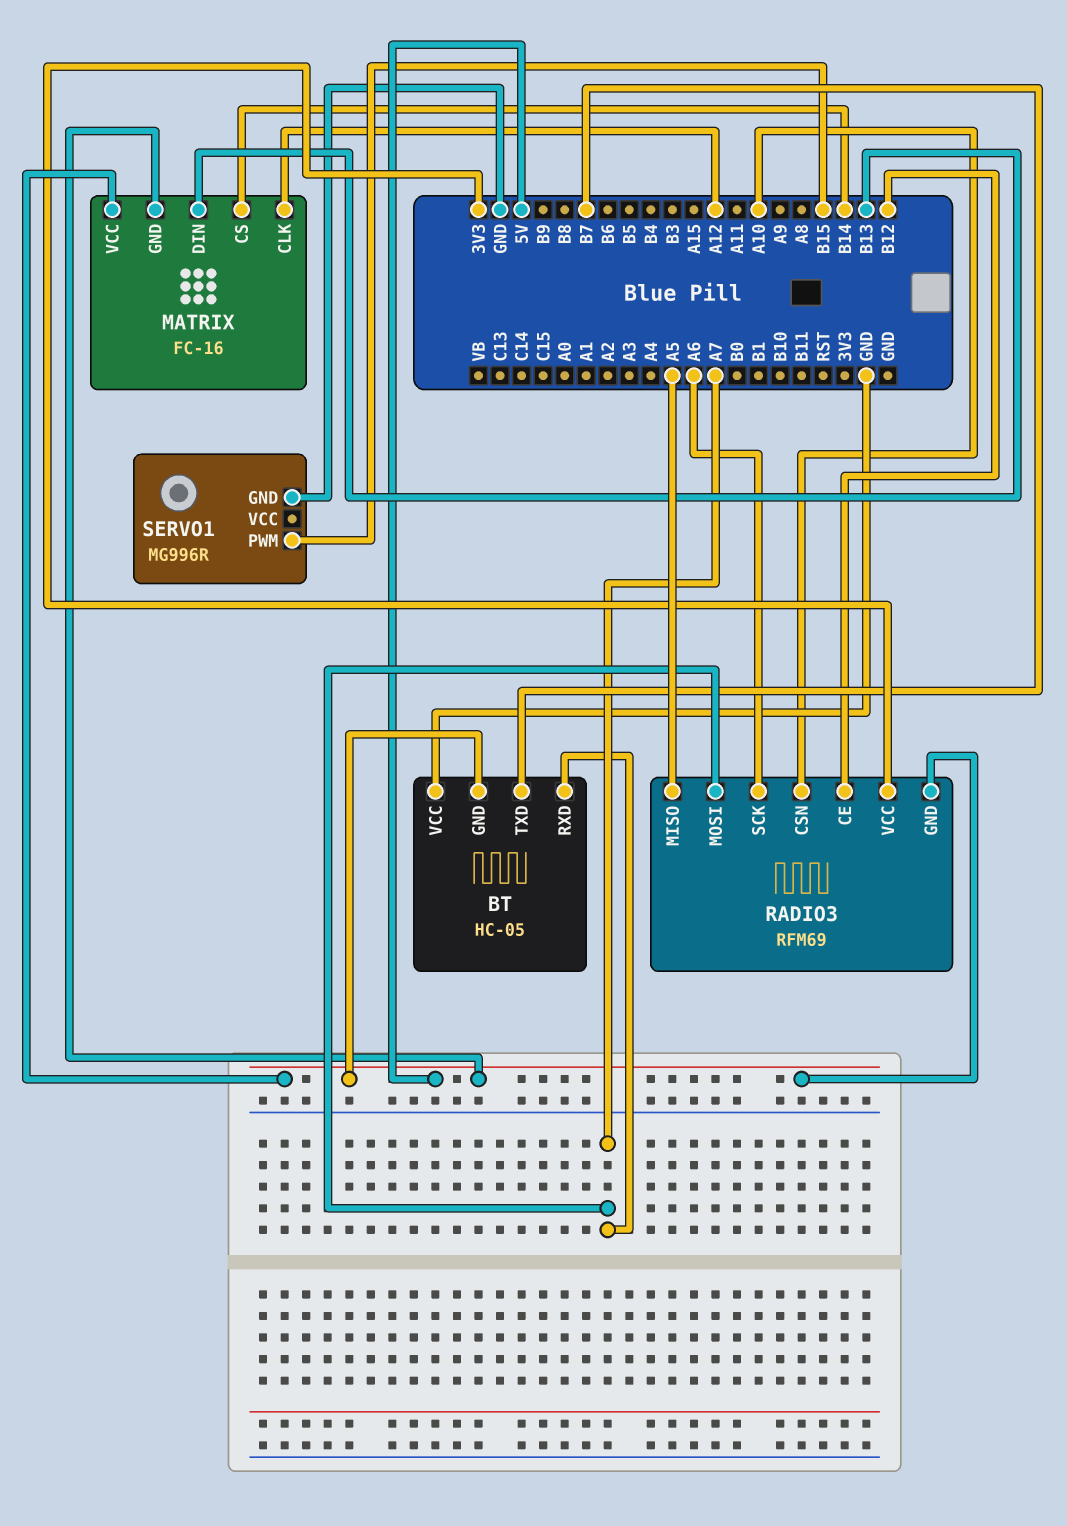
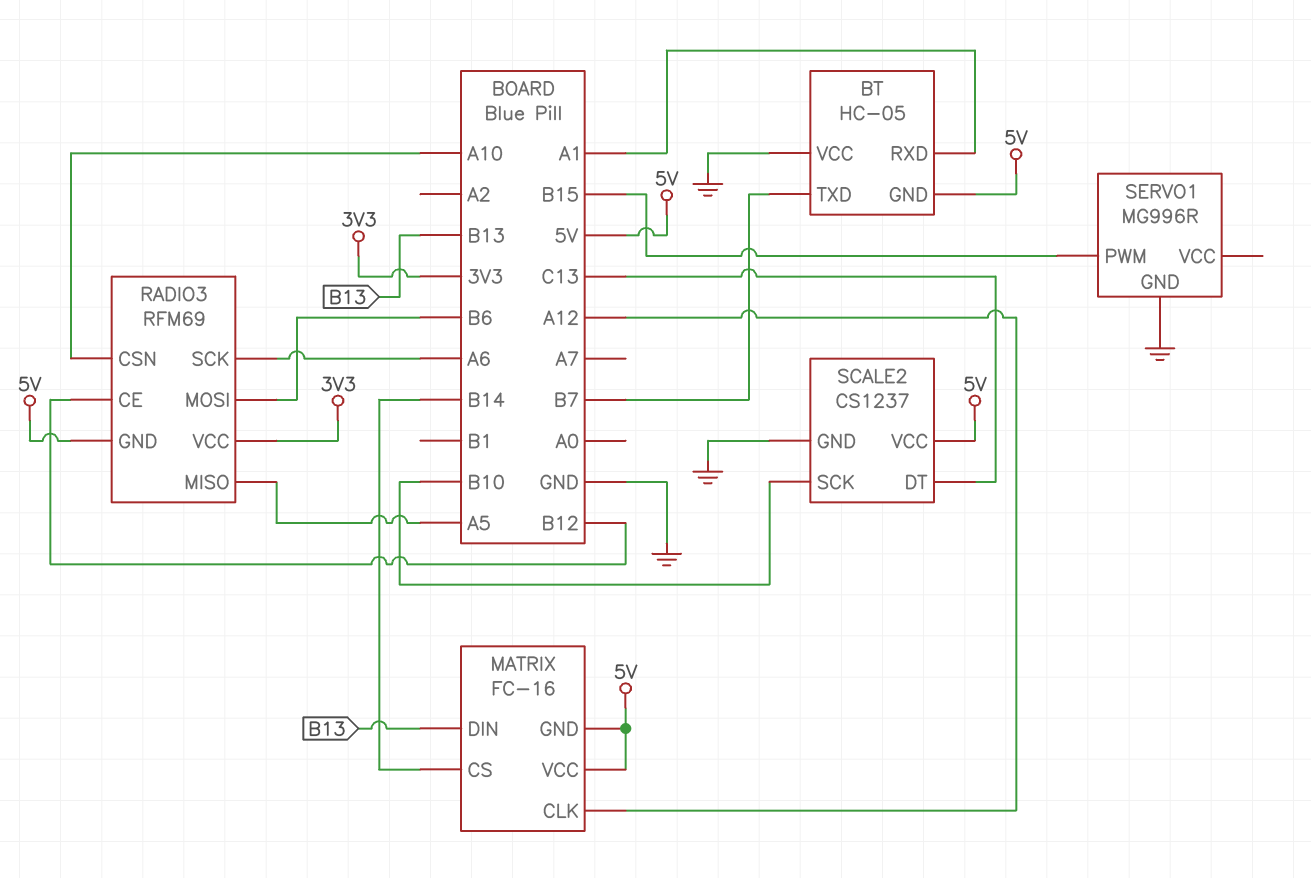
BT pin RXD: A7 -> A1
RADIO3 pin MOSI: A7 -> B6
SCALE2: none -> CS1237
SCALE2 pin DT: none -> C13
SCALE2 pin GND: none -> GND
SCALE2 pin SCK: none -> B10
SCALE2 pin VCC: none -> 5V

